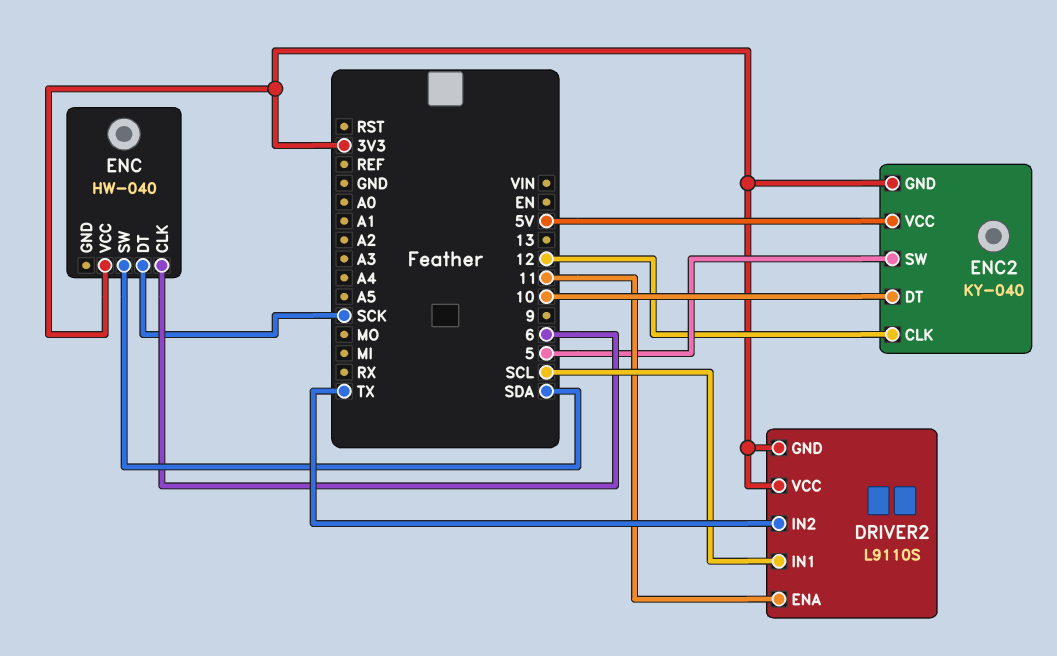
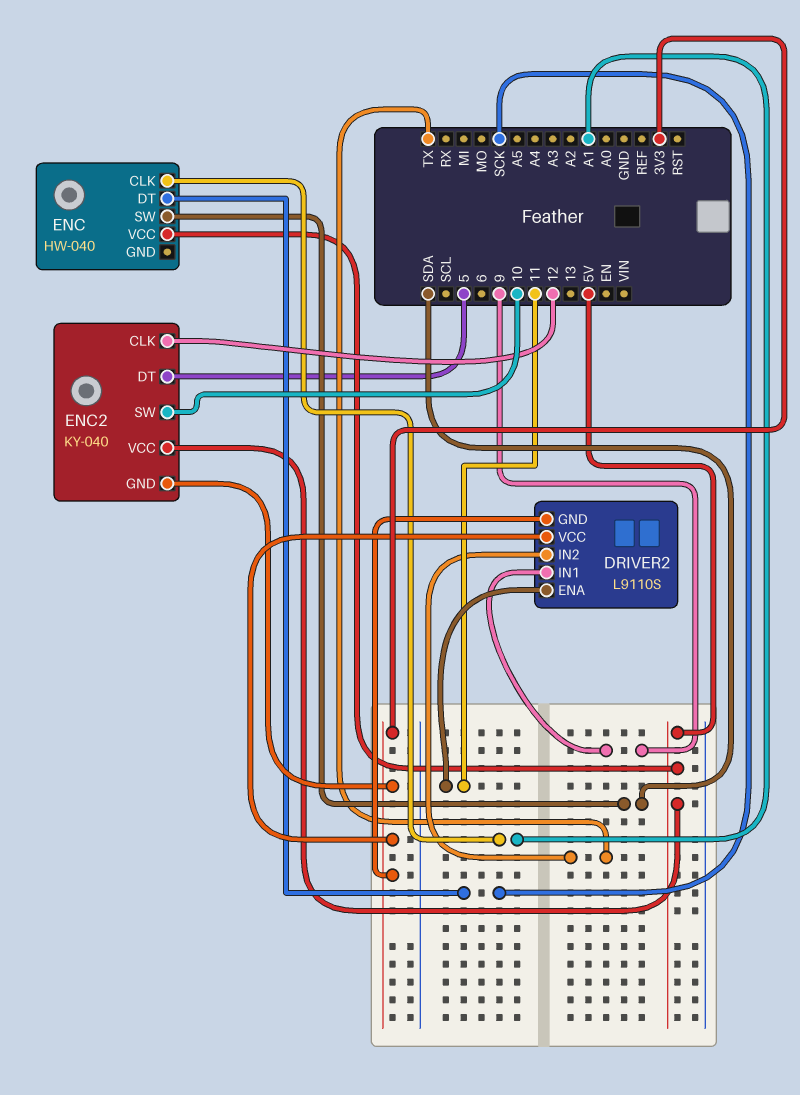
DRIVER2 pin IN1: SCL -> 9
ENC pin CLK: 6 -> A1
ENC pin VCC: 3V3 -> 5V
ENC2 pin DT: 10 -> 5
ENC2 pin SW: 5 -> 10

